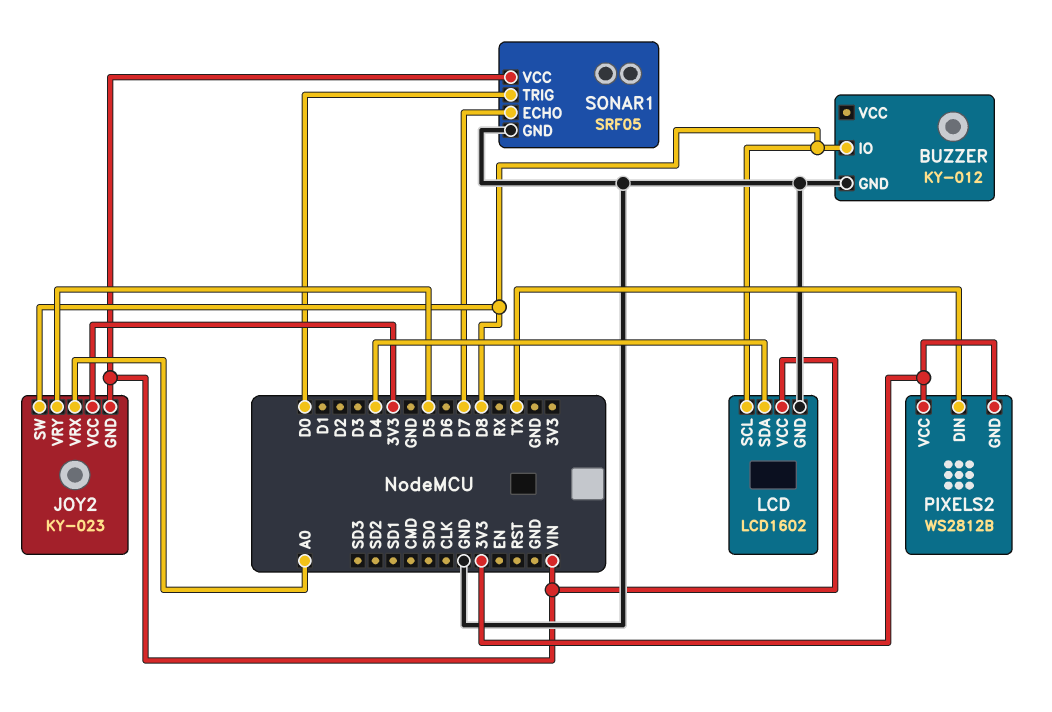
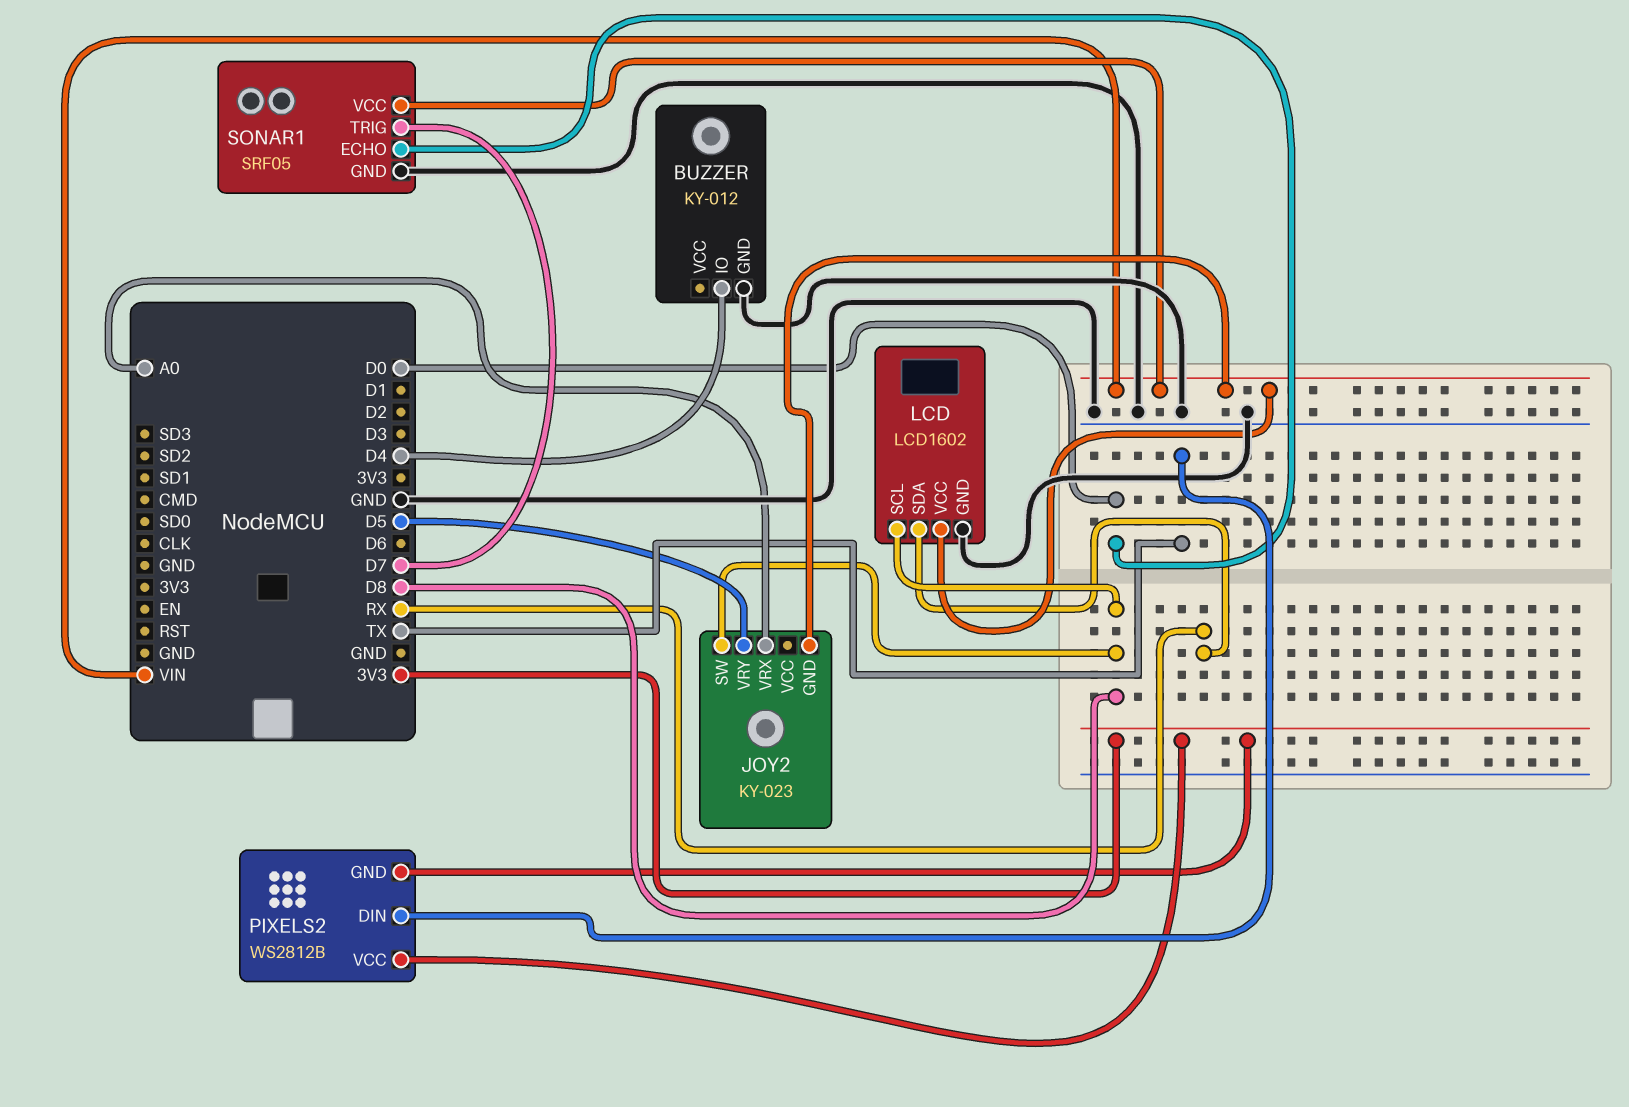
BUZZER pin IO: D8 -> D4
JOY2 pin VCC: 3V3 -> none
LCD pin SDA: D4 -> RX
SONAR1 pin ECHO: D7 -> D0
SONAR1 pin TRIG: D0 -> D7

